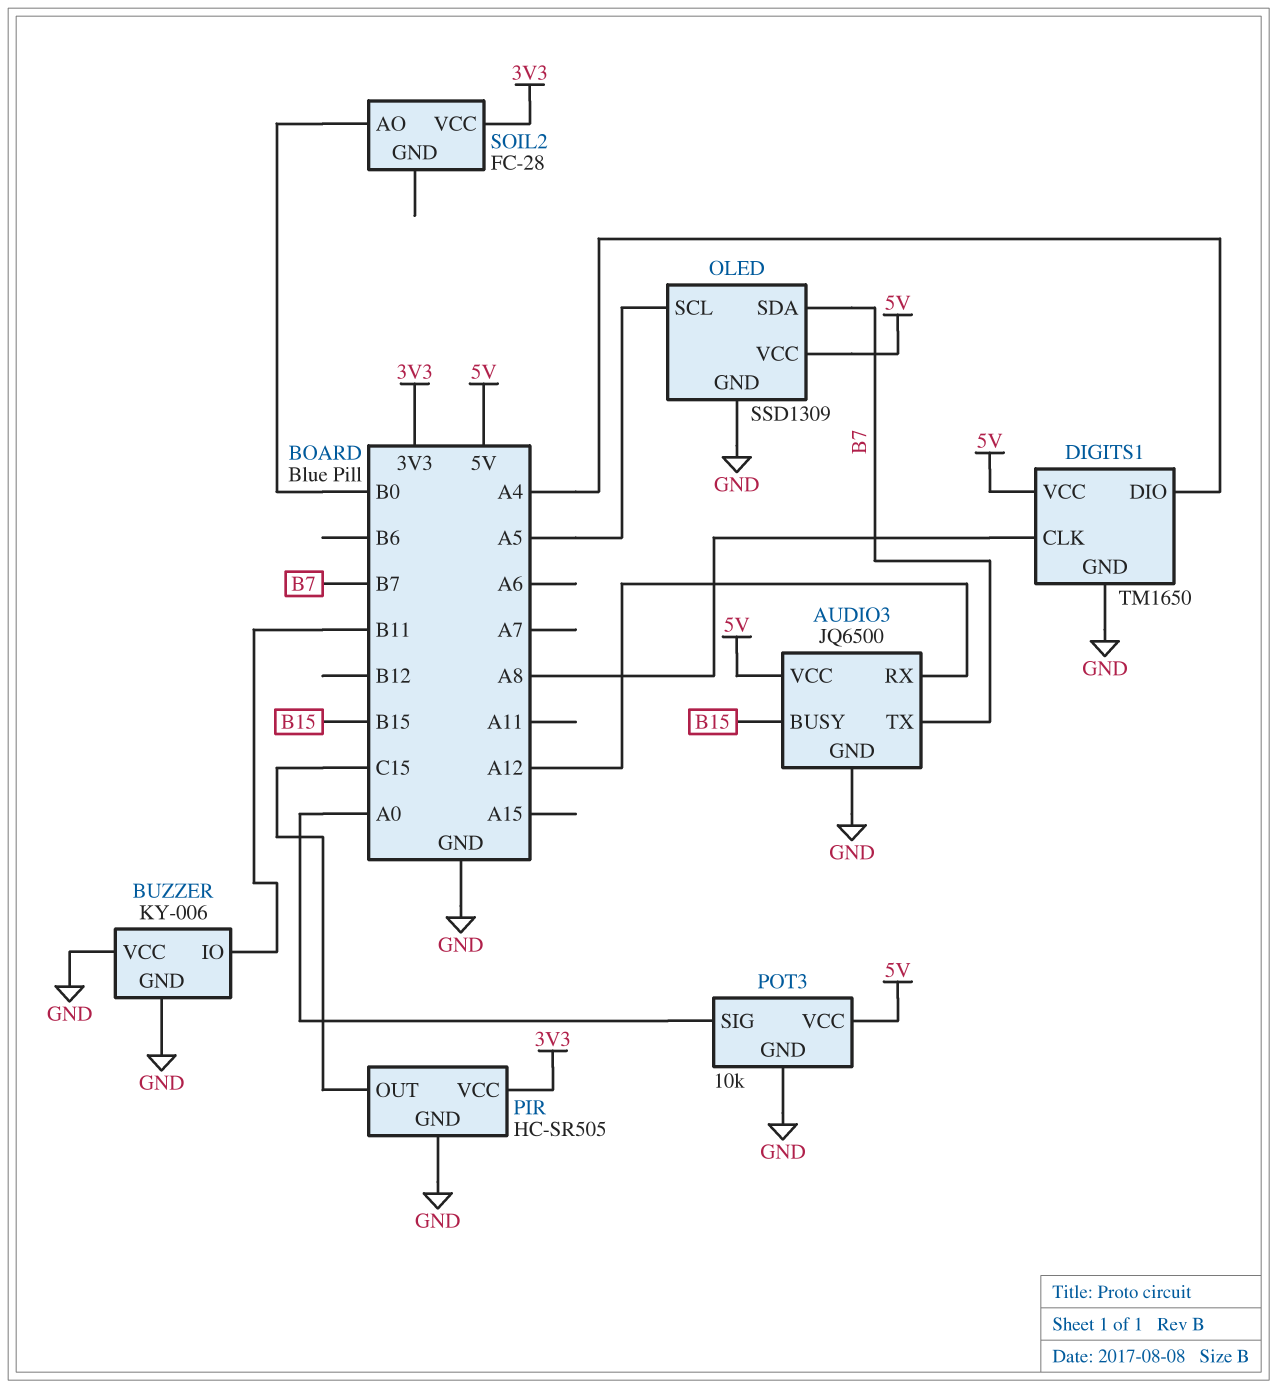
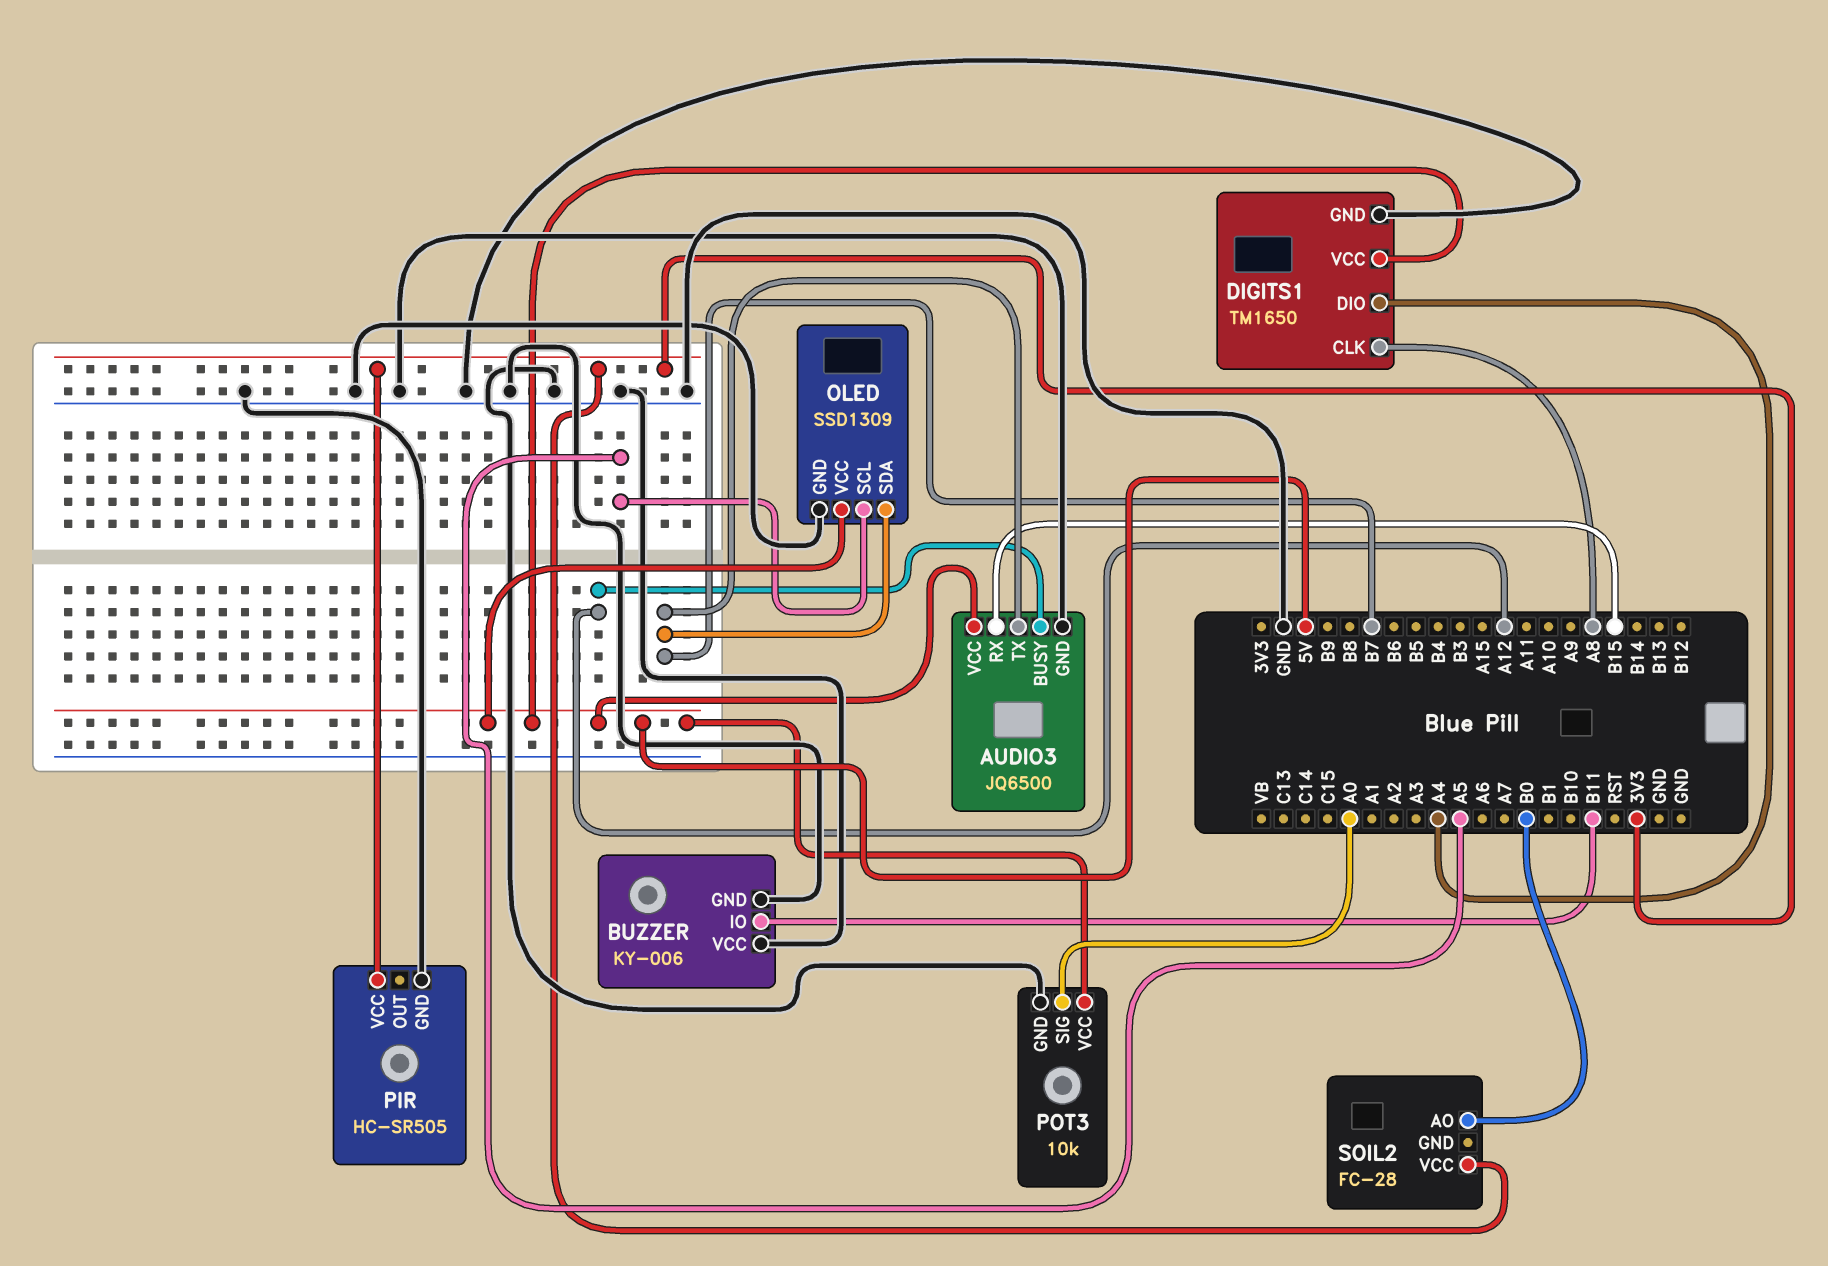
AUDIO3 pin BUSY: B15 -> A12
AUDIO3 pin RX: A12 -> B15
PIR pin OUT: C15 -> none

